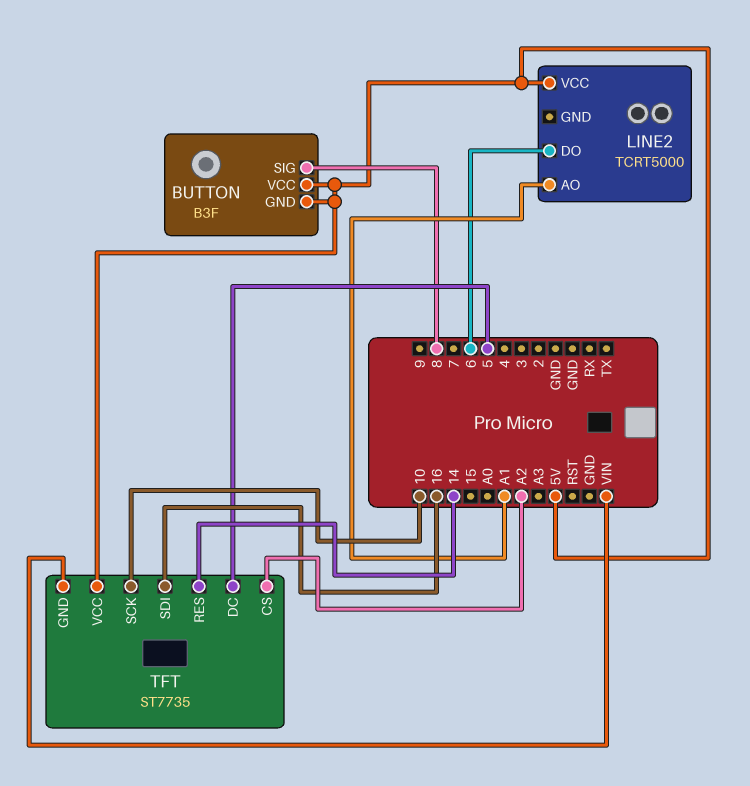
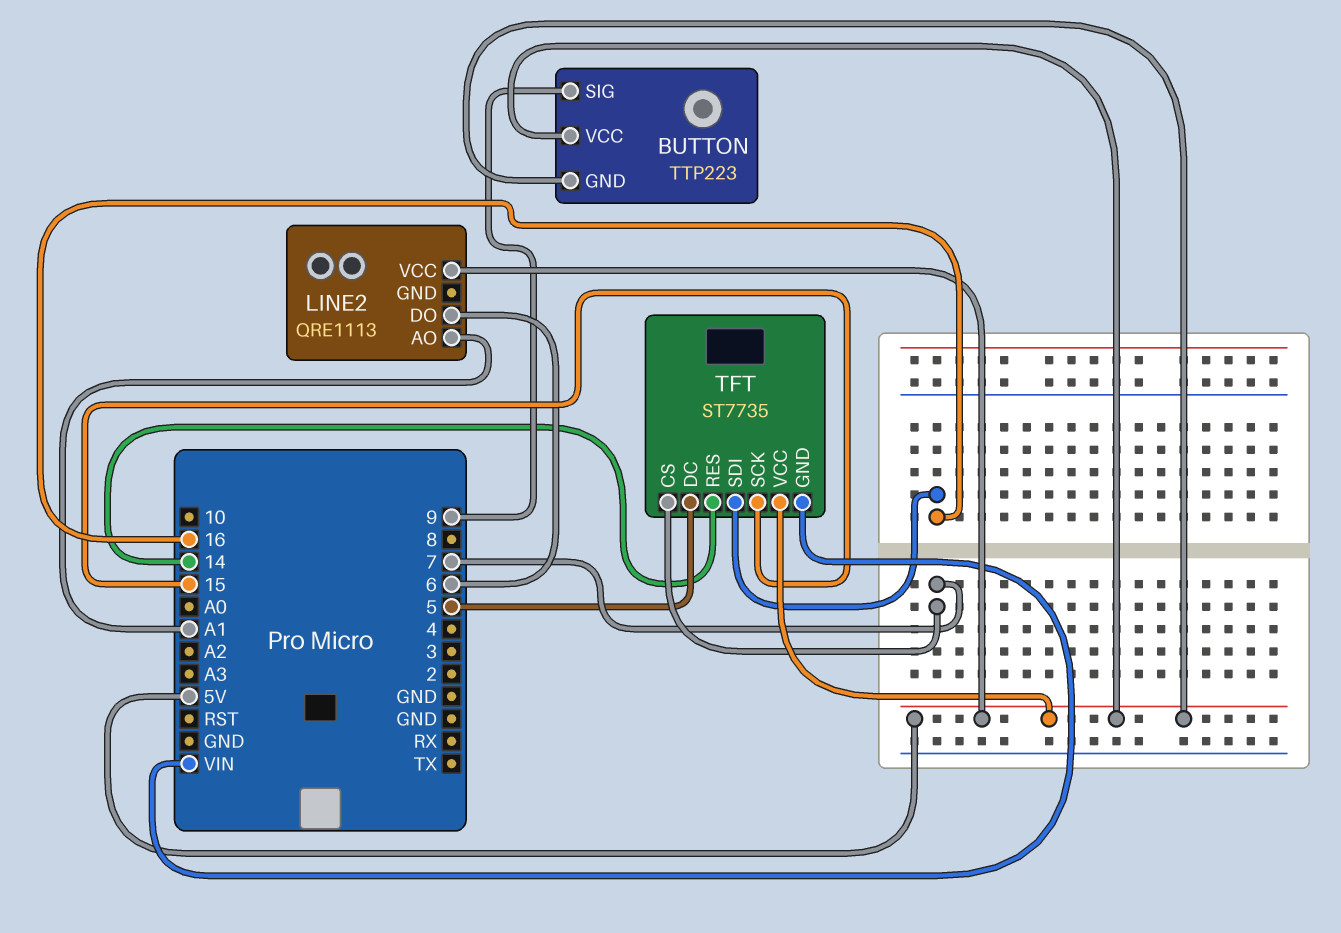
BUTTON: B3F -> TTP223
BUTTON pin SIG: 8 -> 9
LINE2: TCRT5000 -> QRE1113
TFT pin CS: A2 -> 7
TFT pin SCK: 10 -> 15

